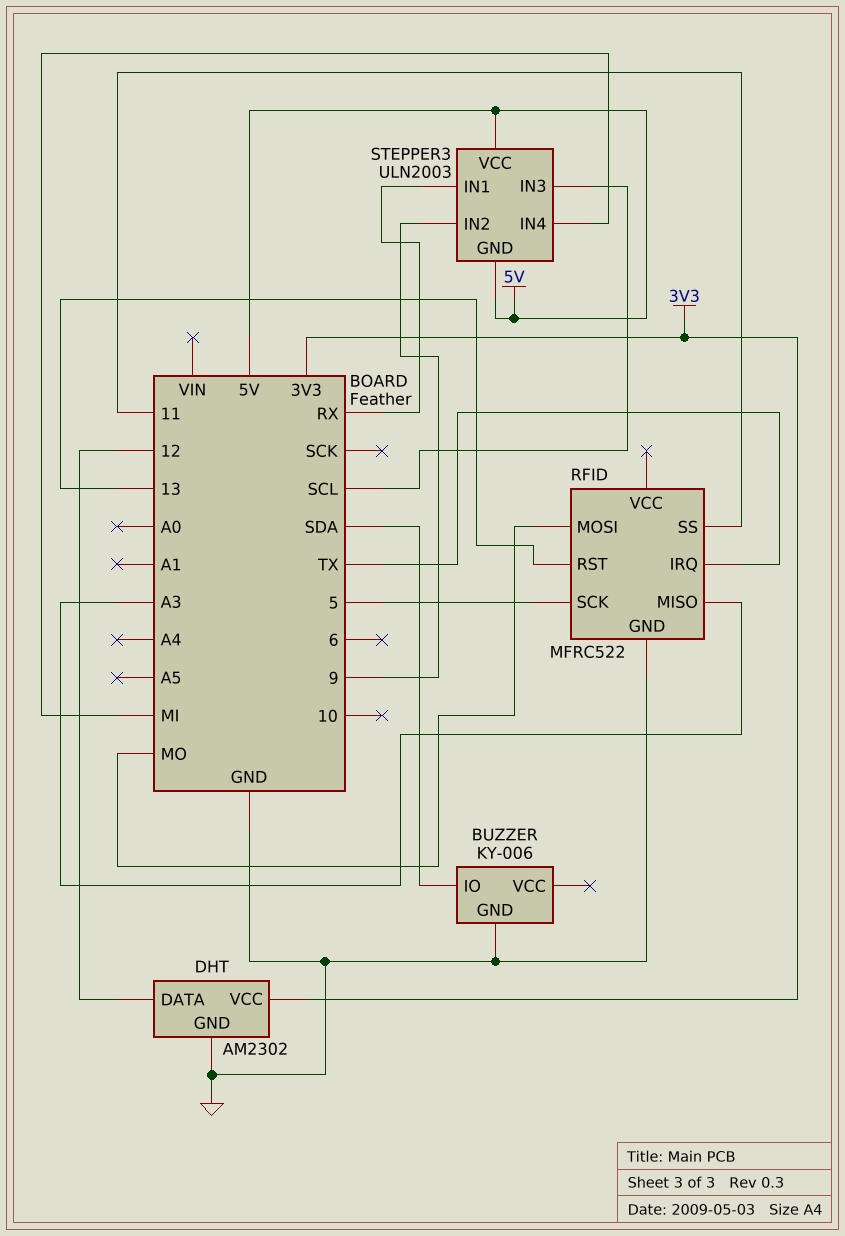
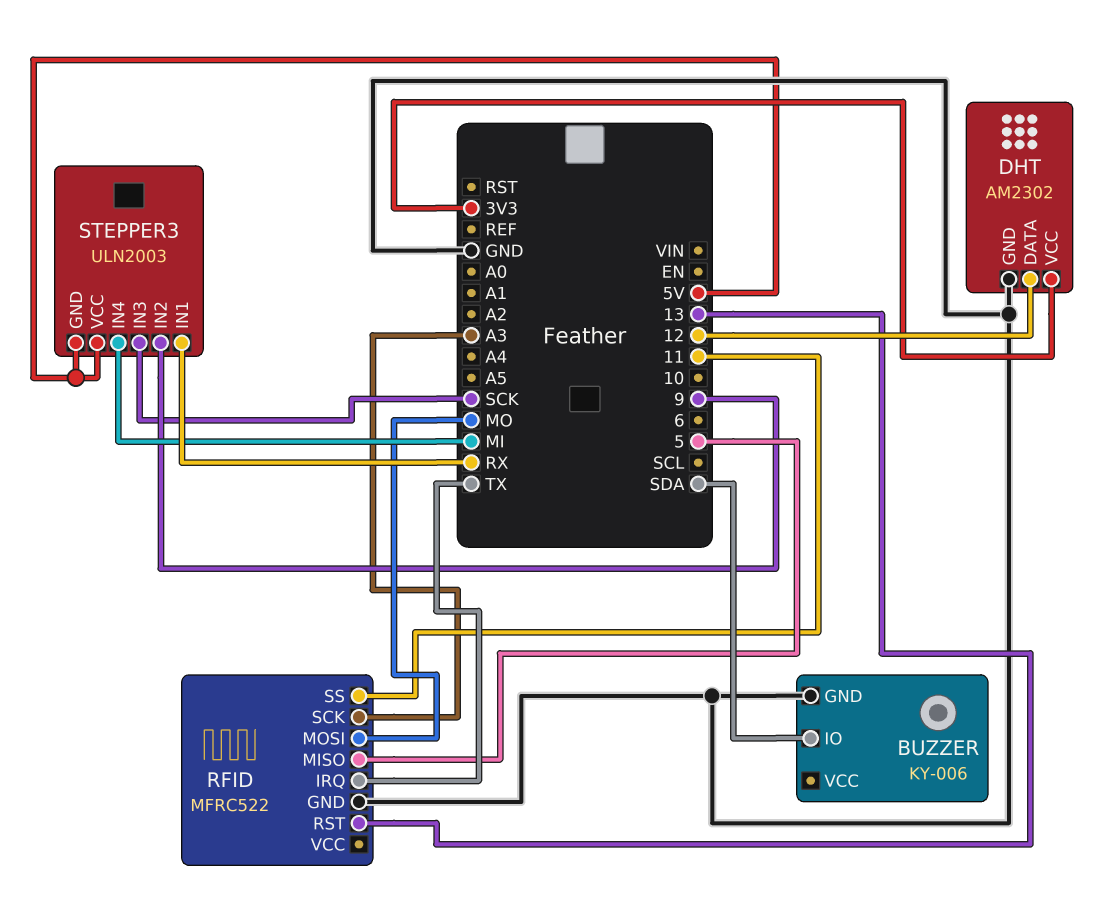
RFID pin MISO: A3 -> 5
RFID pin SCK: 5 -> A3
STEPPER3 pin IN3: SCL -> SCK

